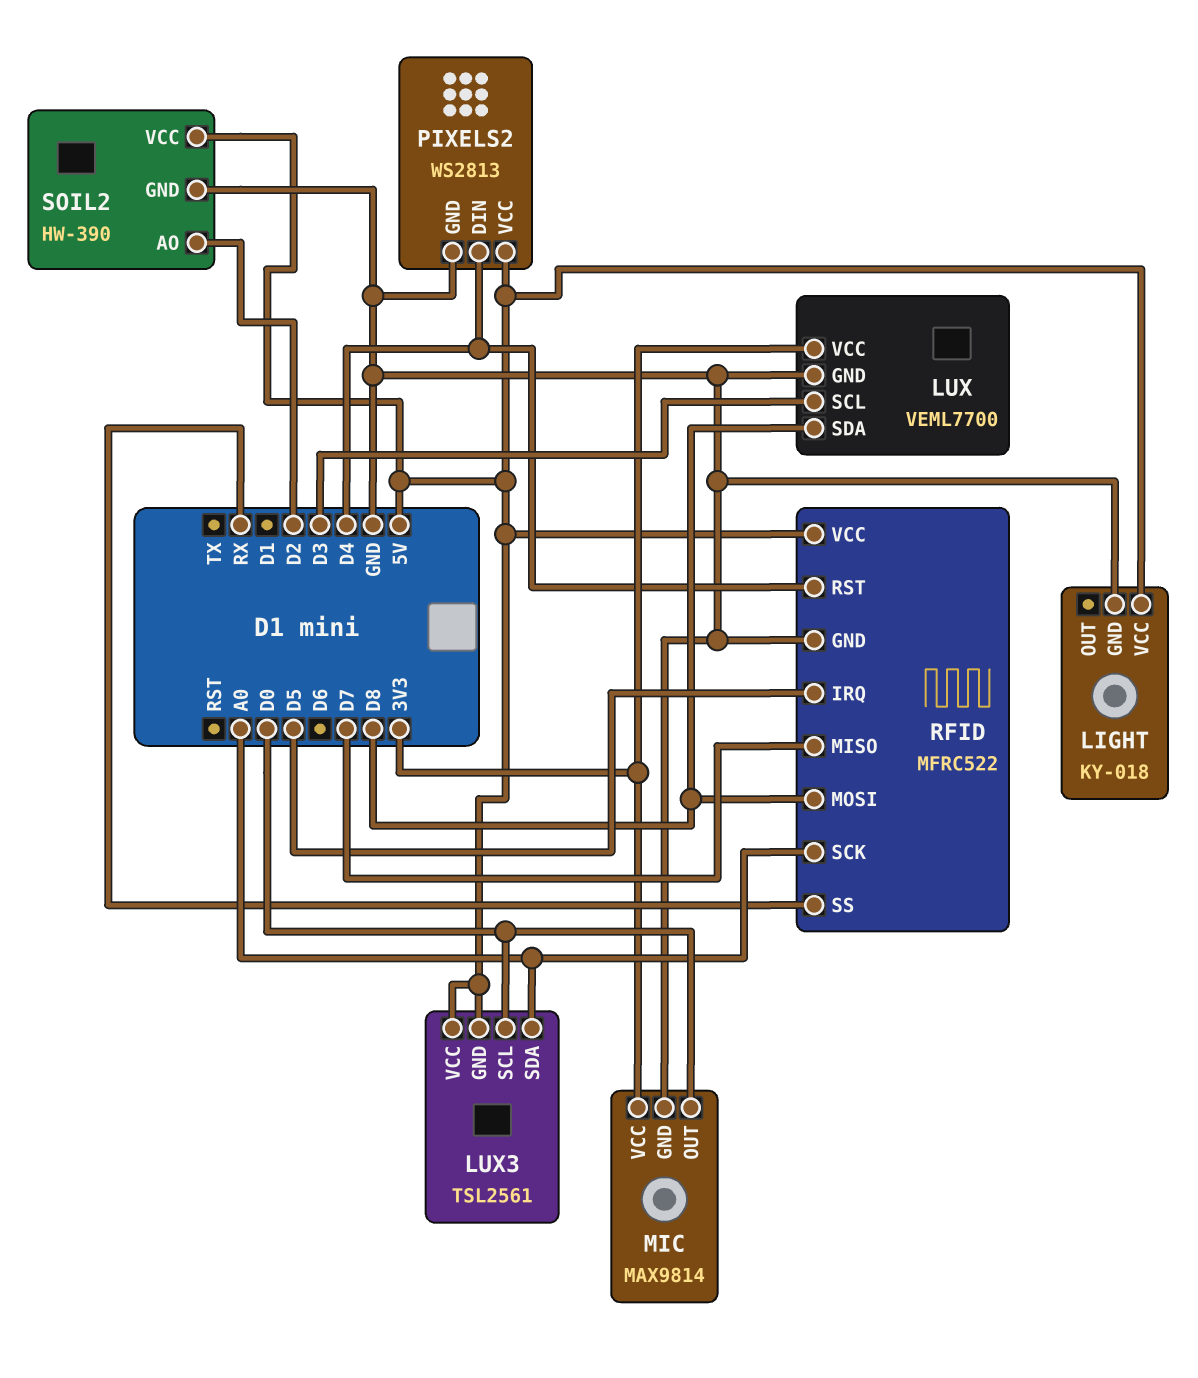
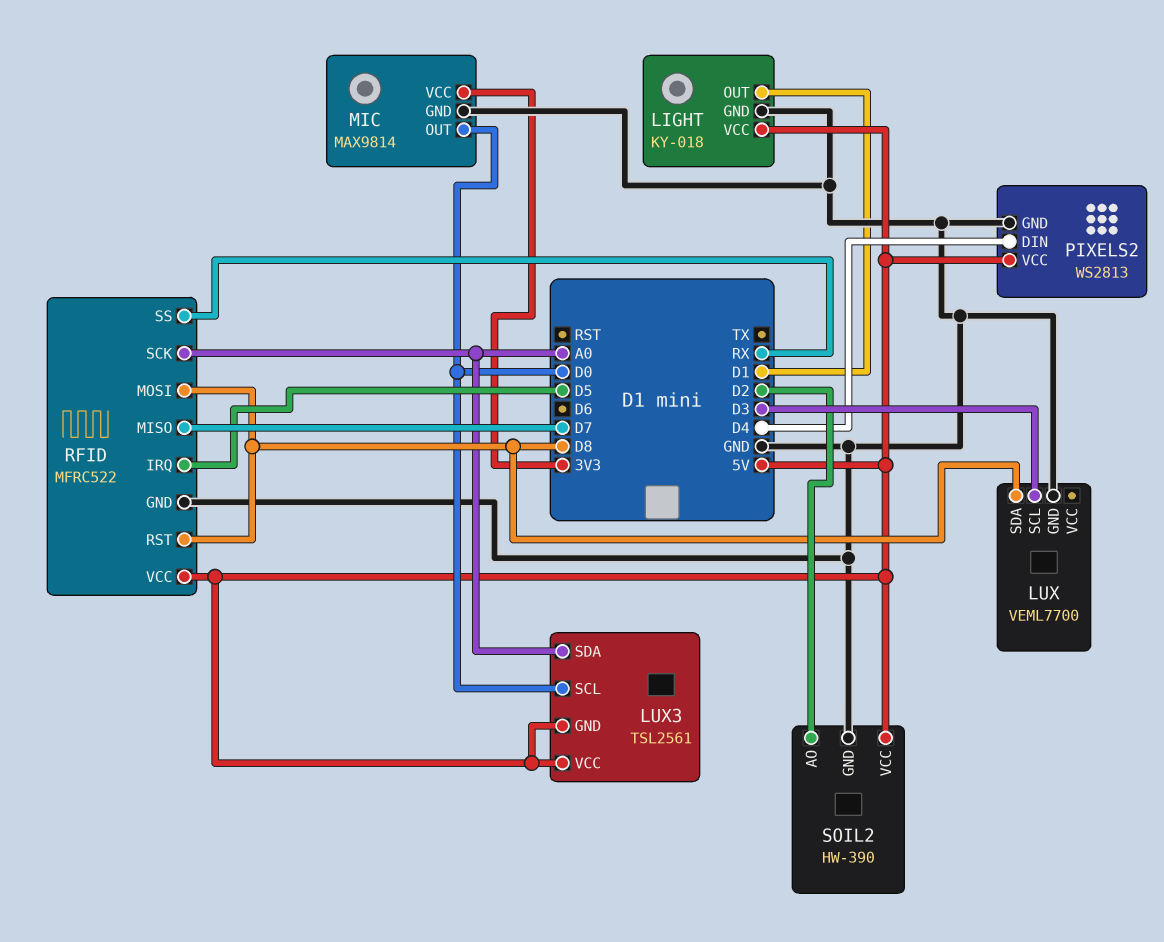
LIGHT pin OUT: none -> D1
LUX pin VCC: 3V3 -> none
RFID pin RST: D4 -> D8

